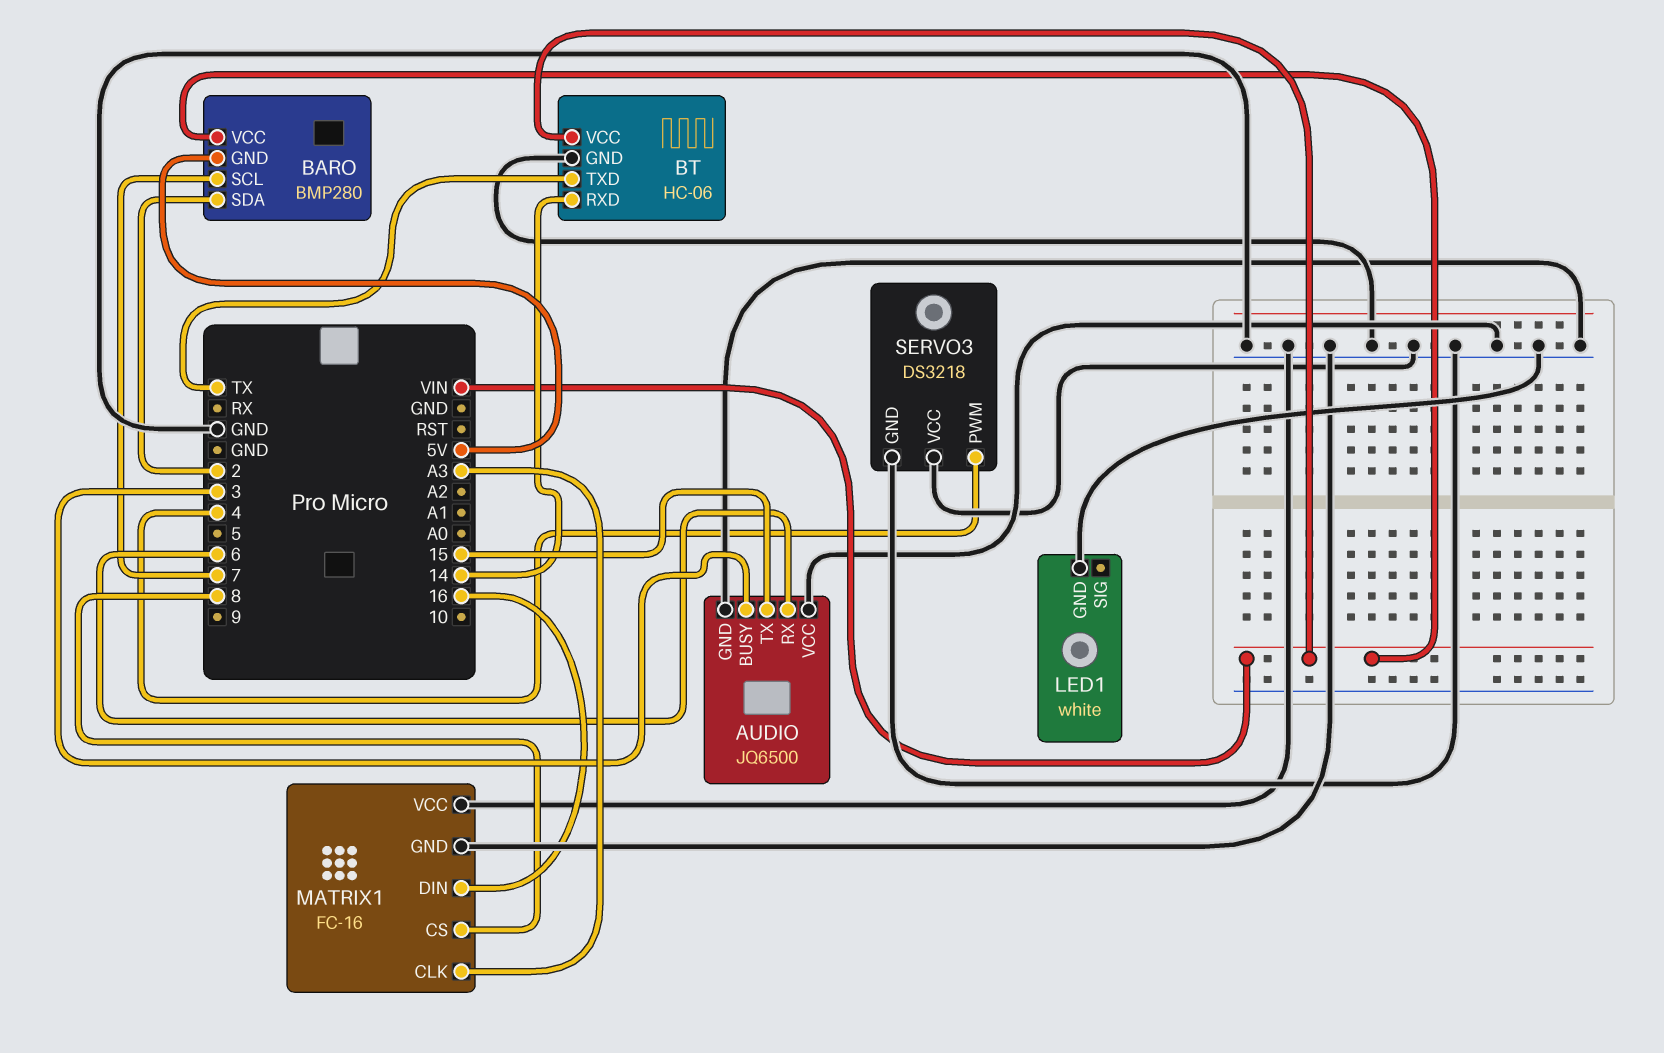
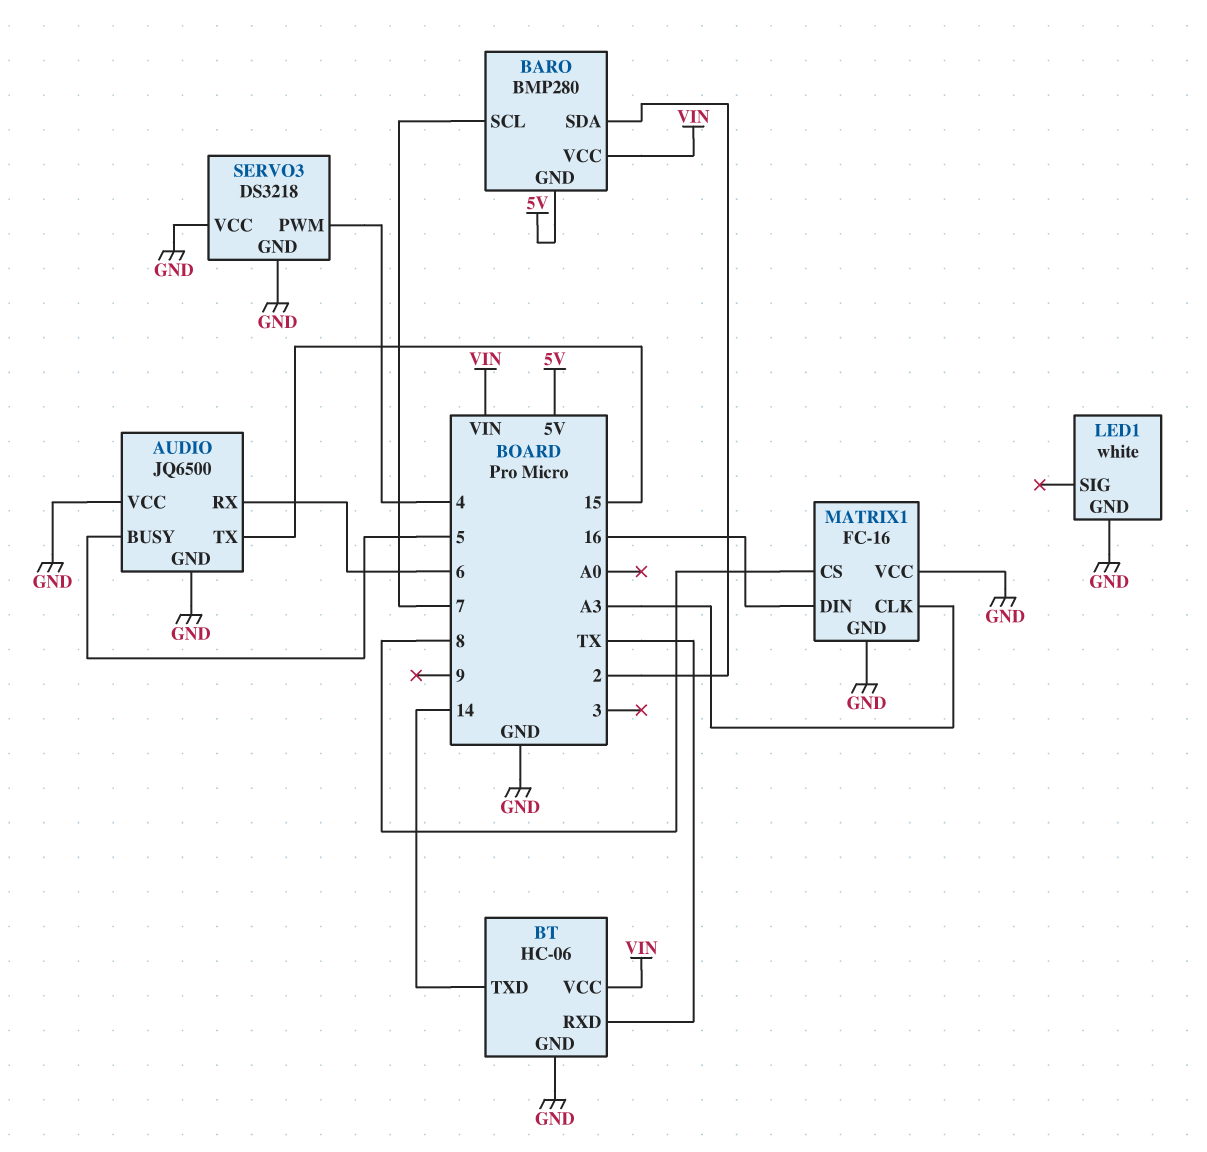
AUDIO pin BUSY: 3 -> 5
BT pin RXD: 14 -> TX
BT pin TXD: TX -> 14

